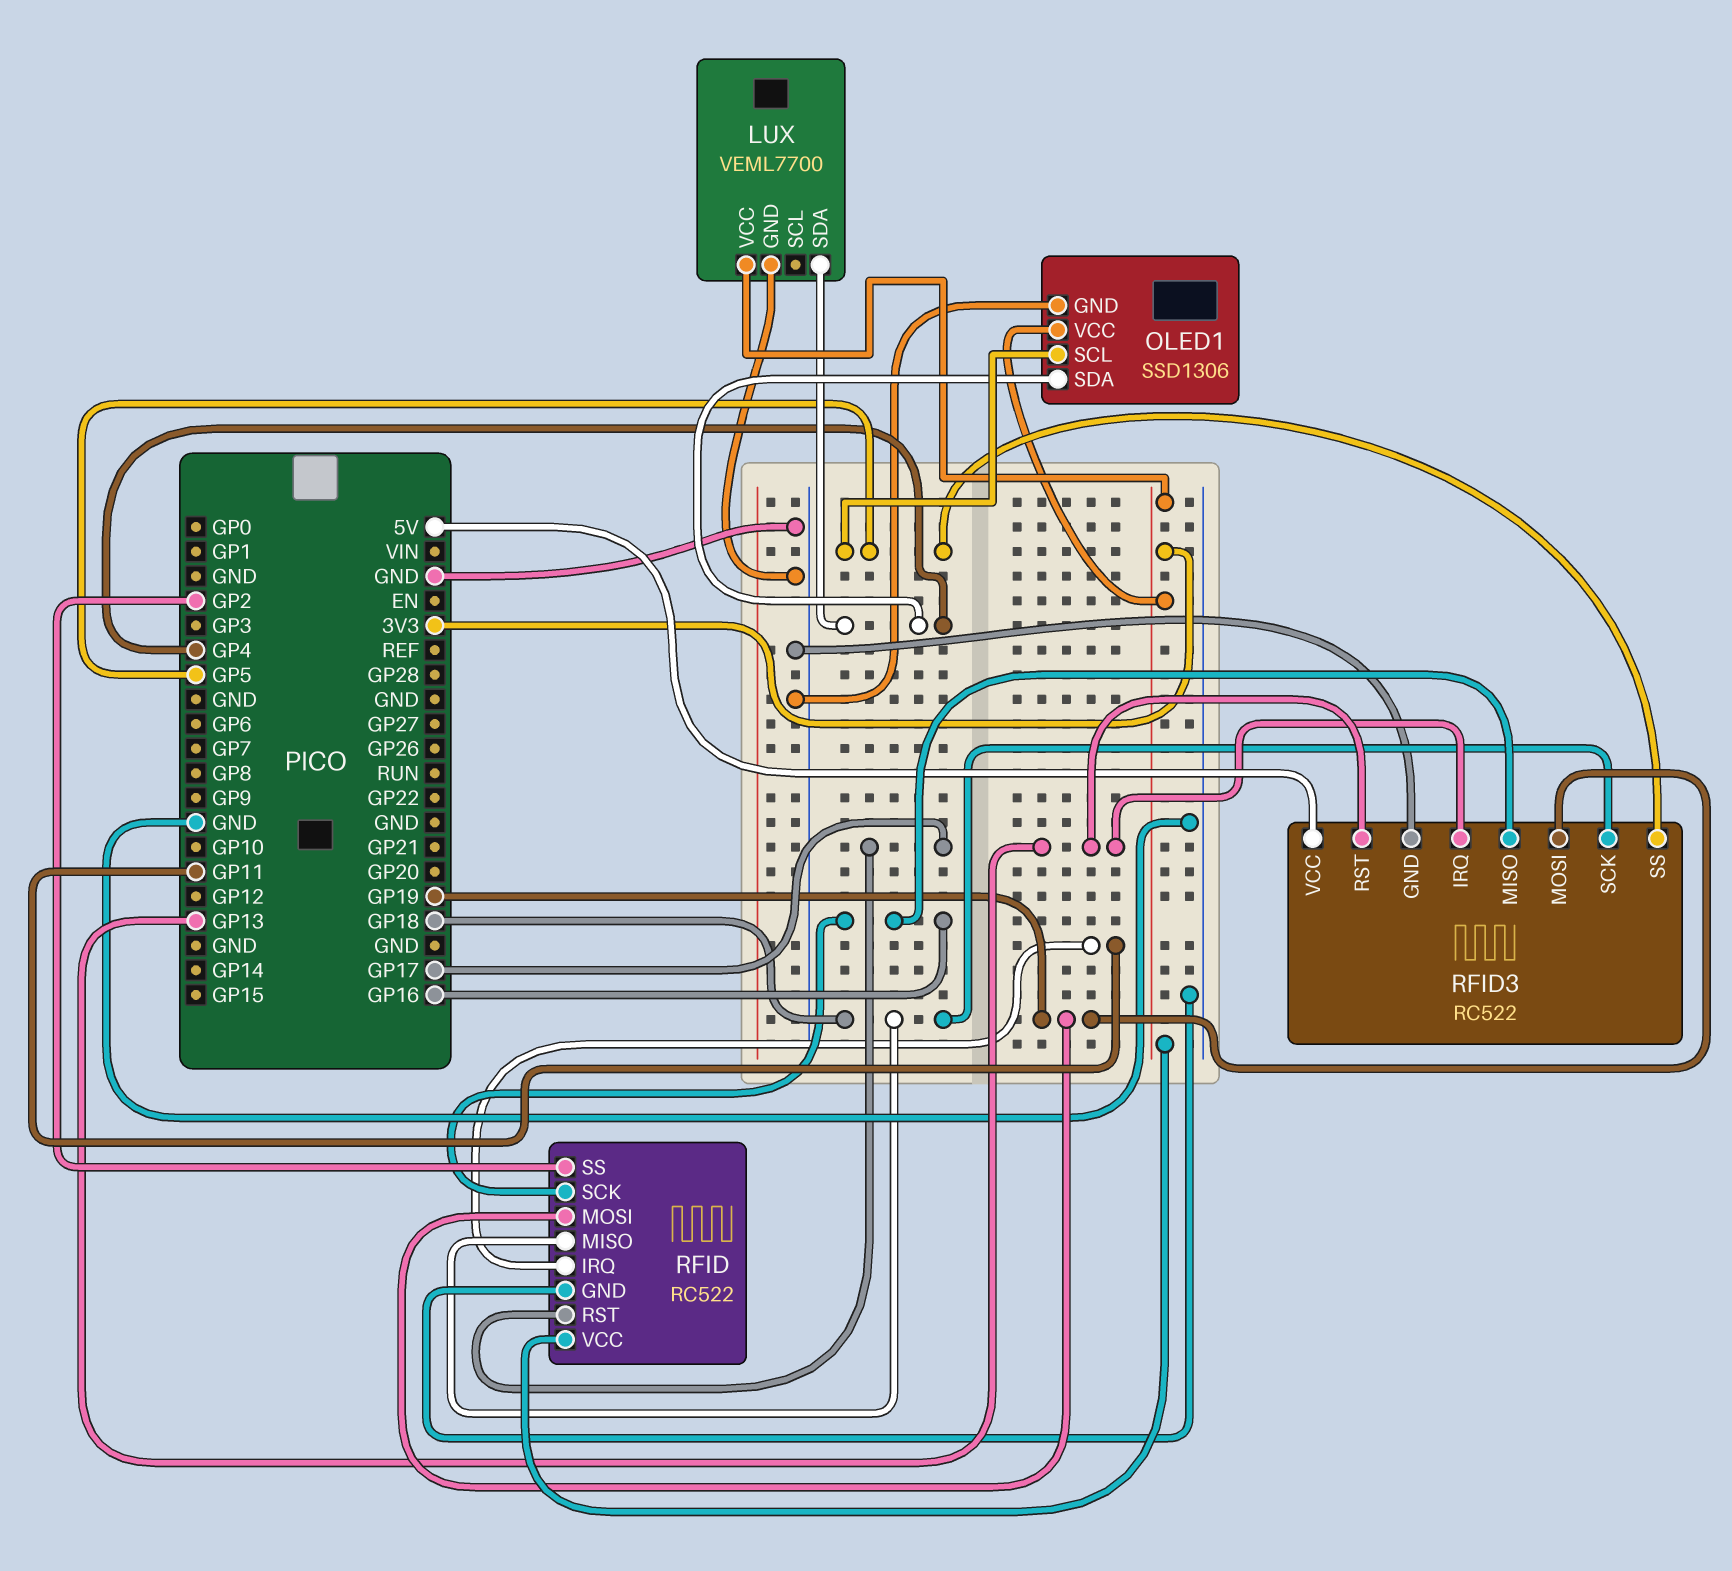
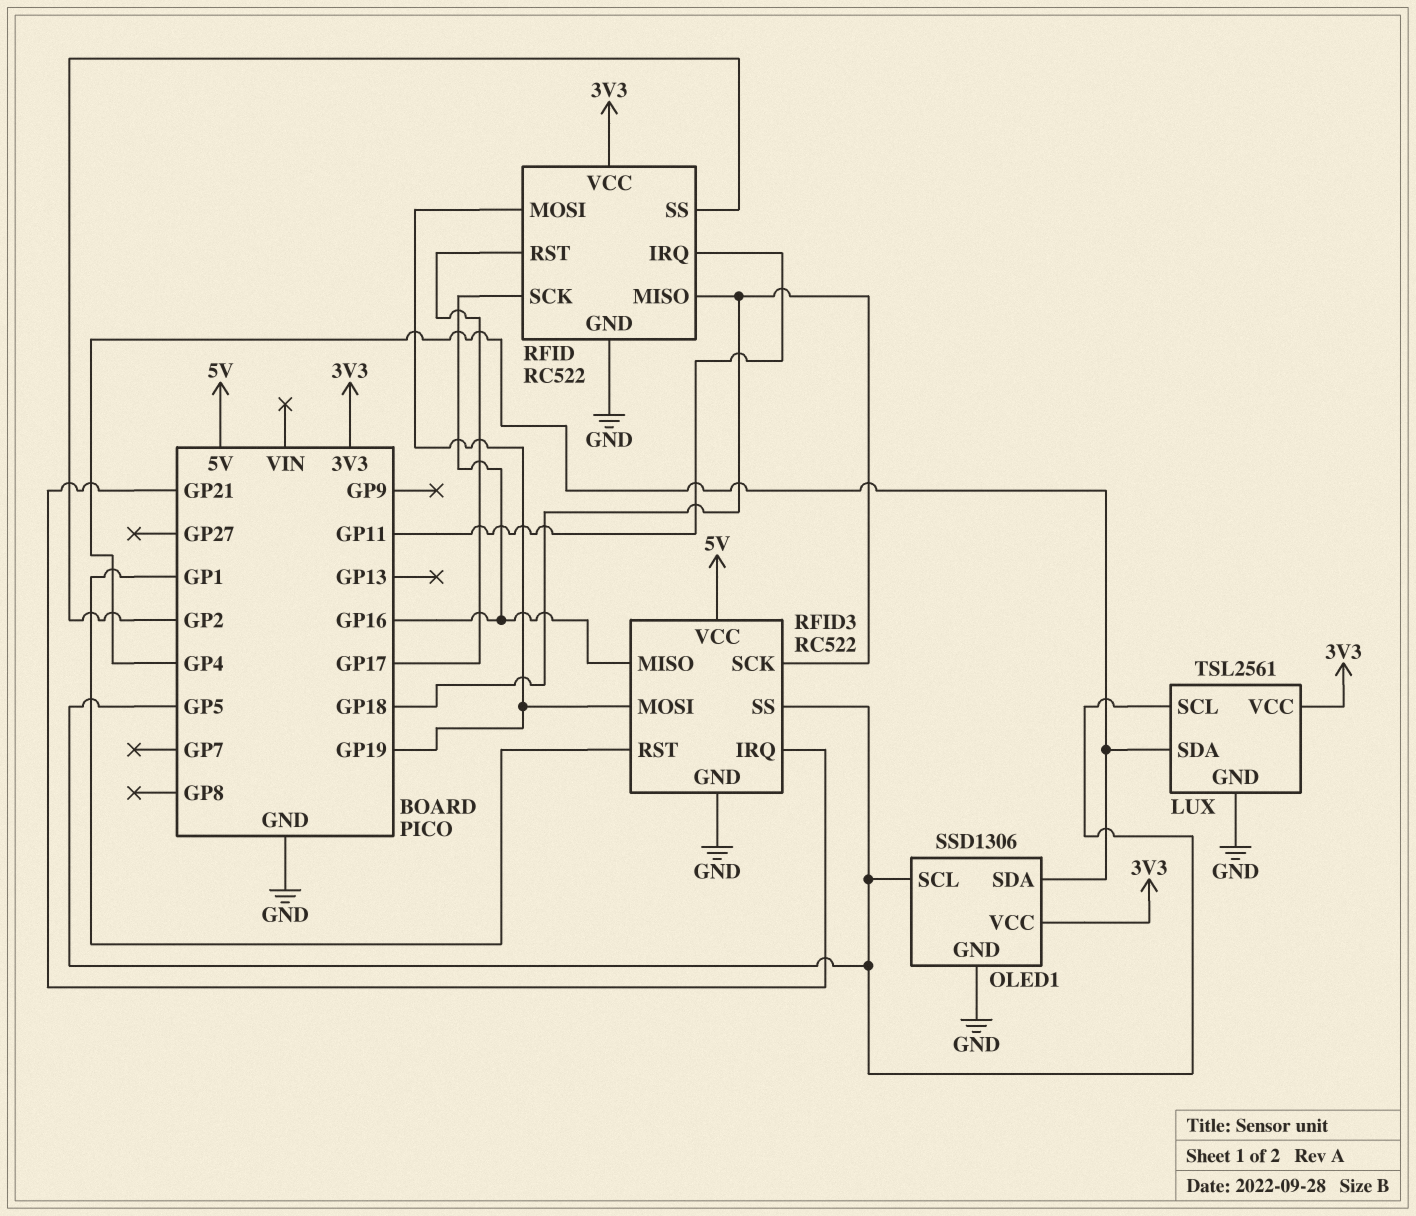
LUX: VEML7700 -> TSL2561
LUX pin SCL: none -> GP5
RFID3 pin IRQ: GP13 -> GP21
RFID3 pin RST: GP13 -> GP1

